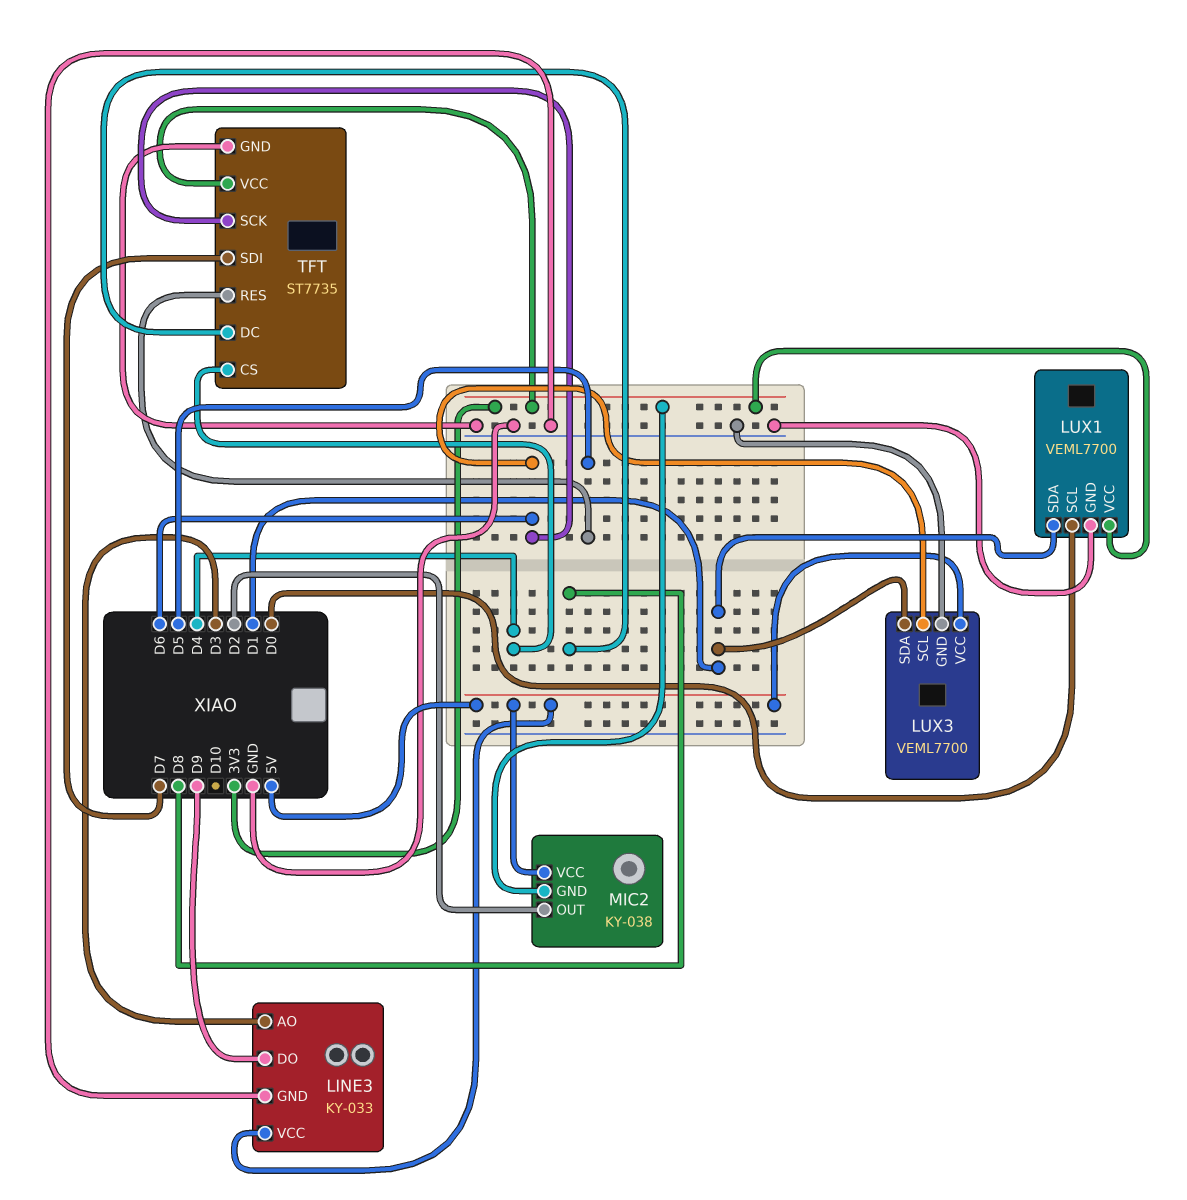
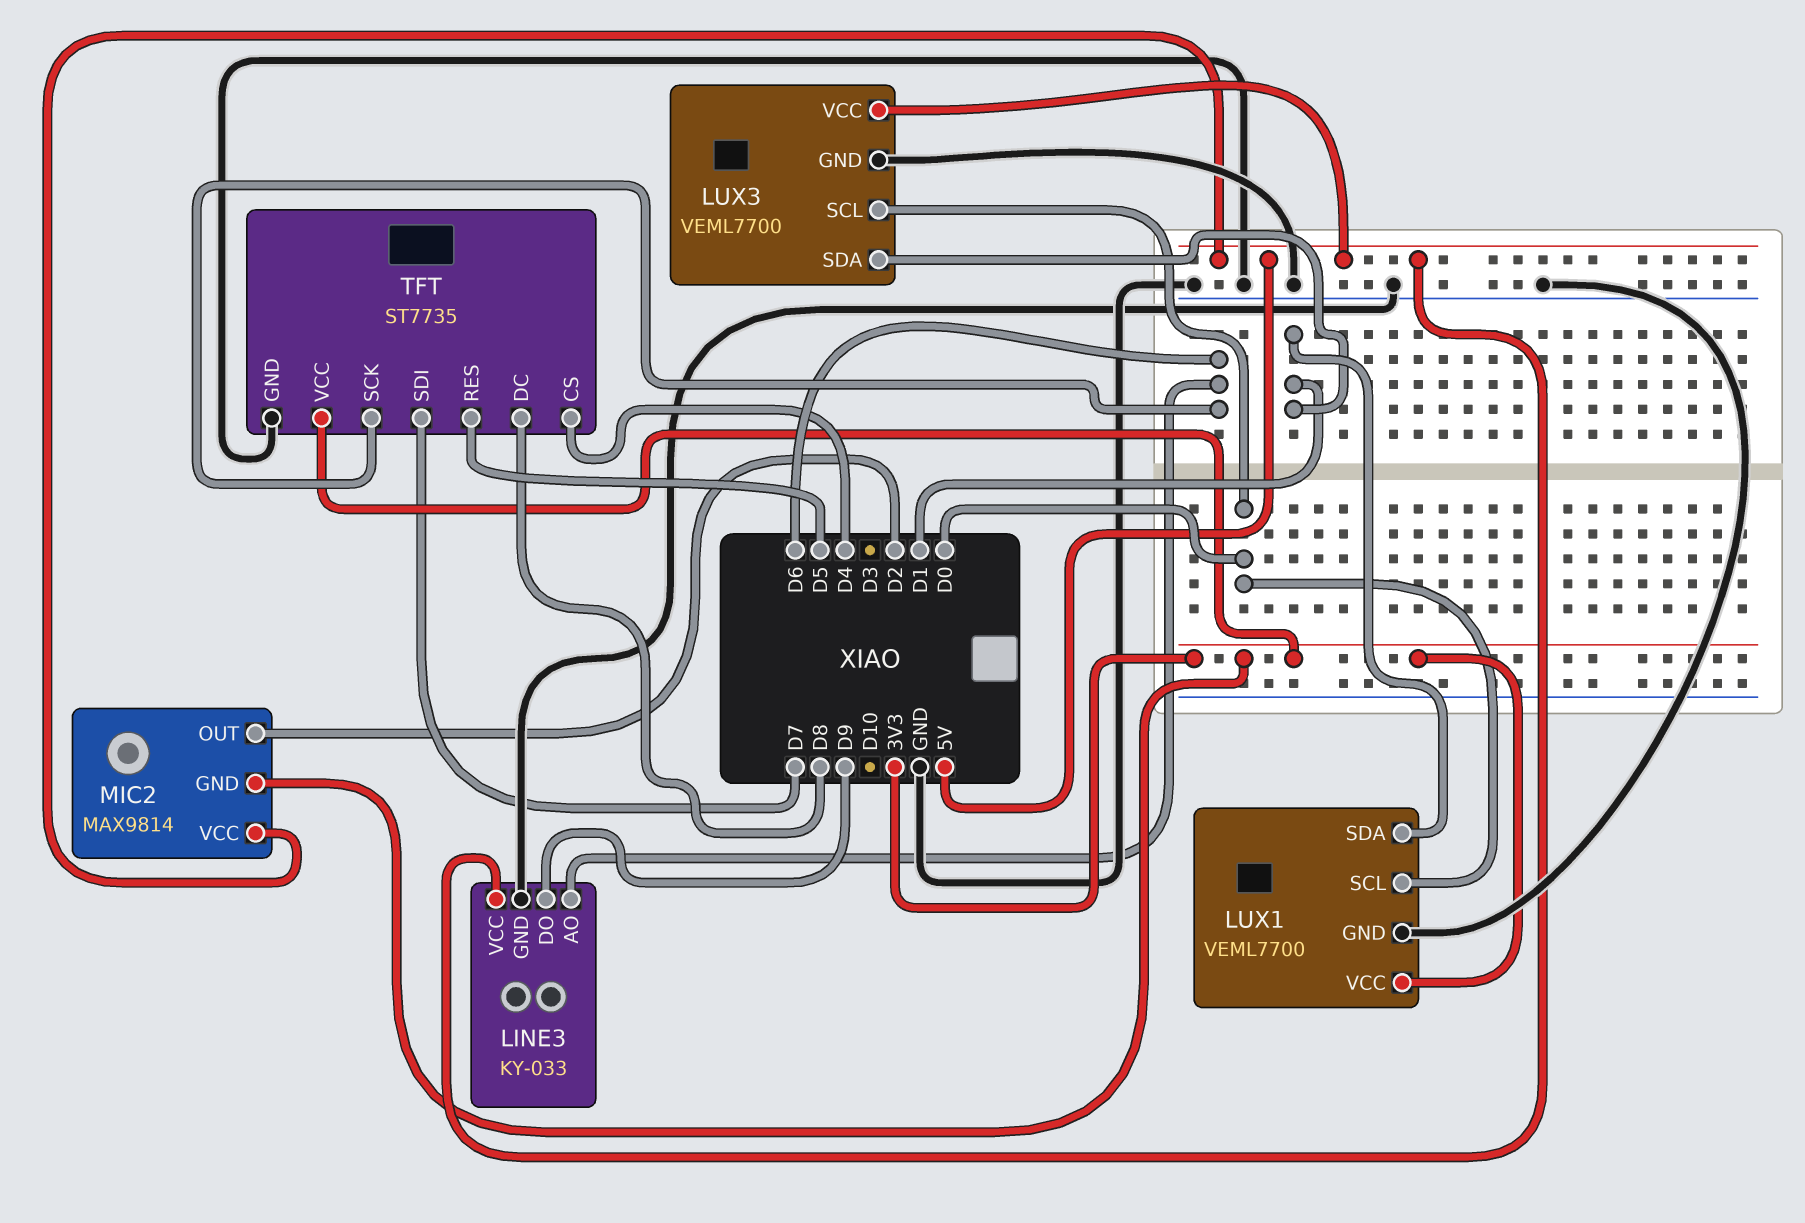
LINE3 pin AO: D3 -> D6
LUX3 pin SCL: D6 -> D0
MIC2: KY-038 -> MAX9814

